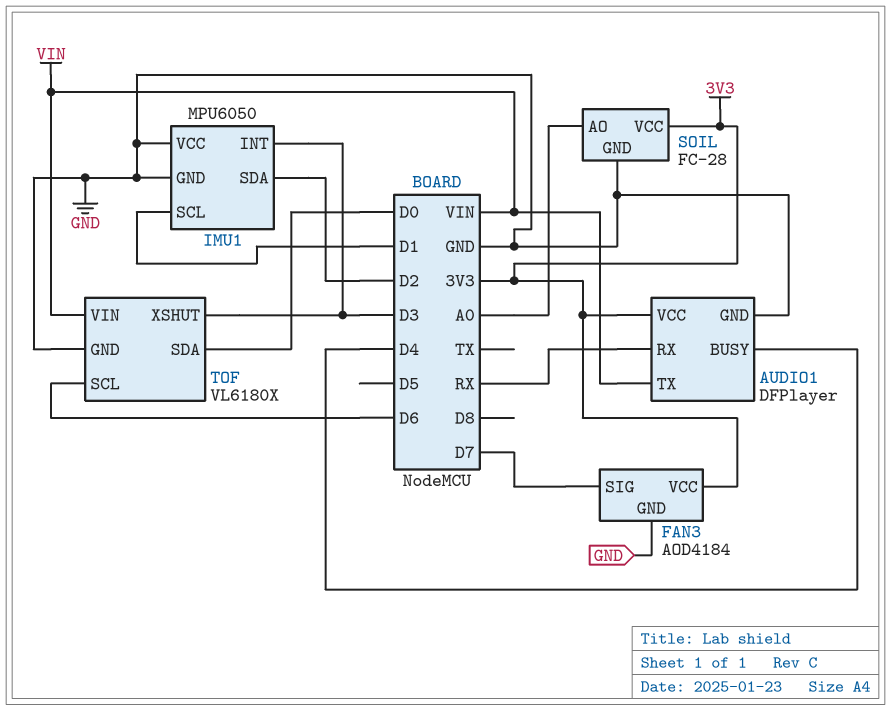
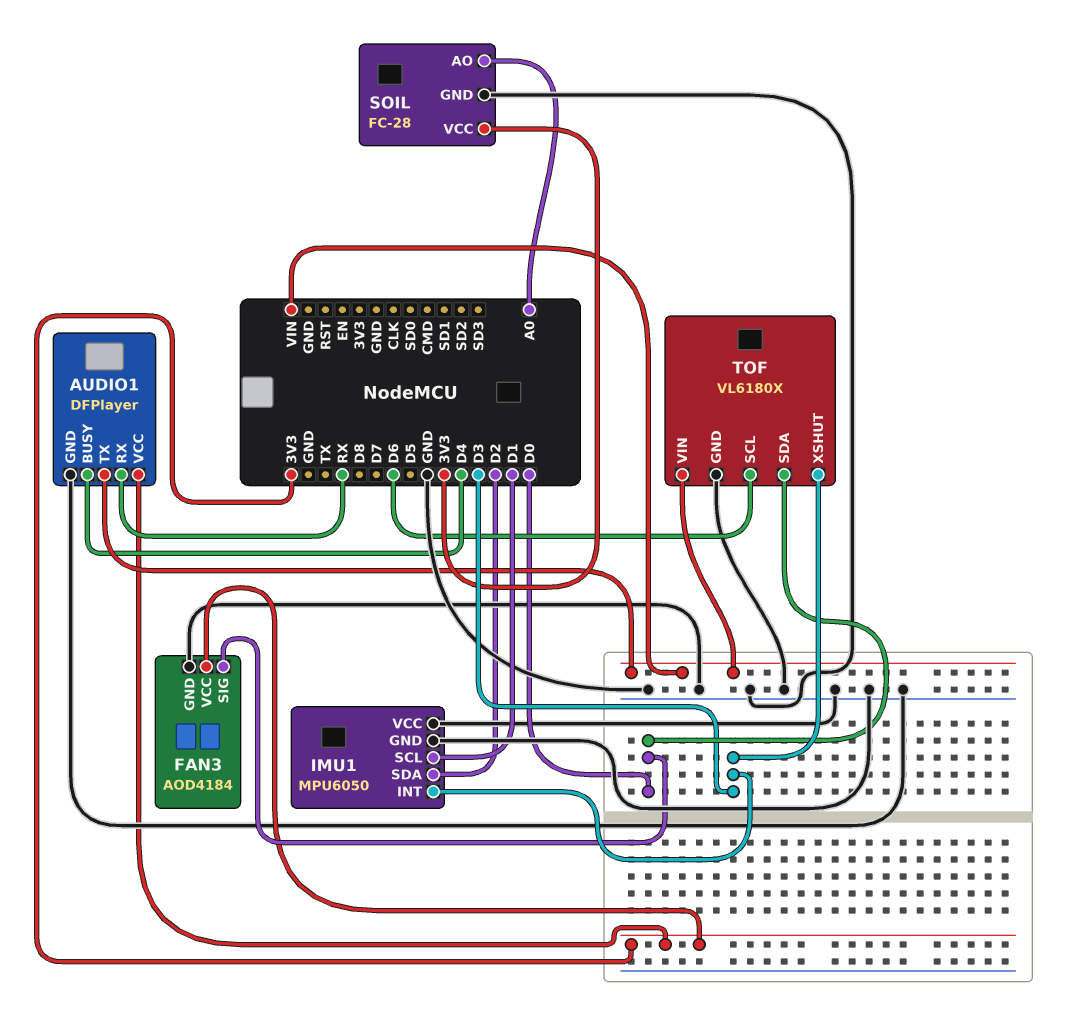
FAN3 pin SIG: D7 -> D0

